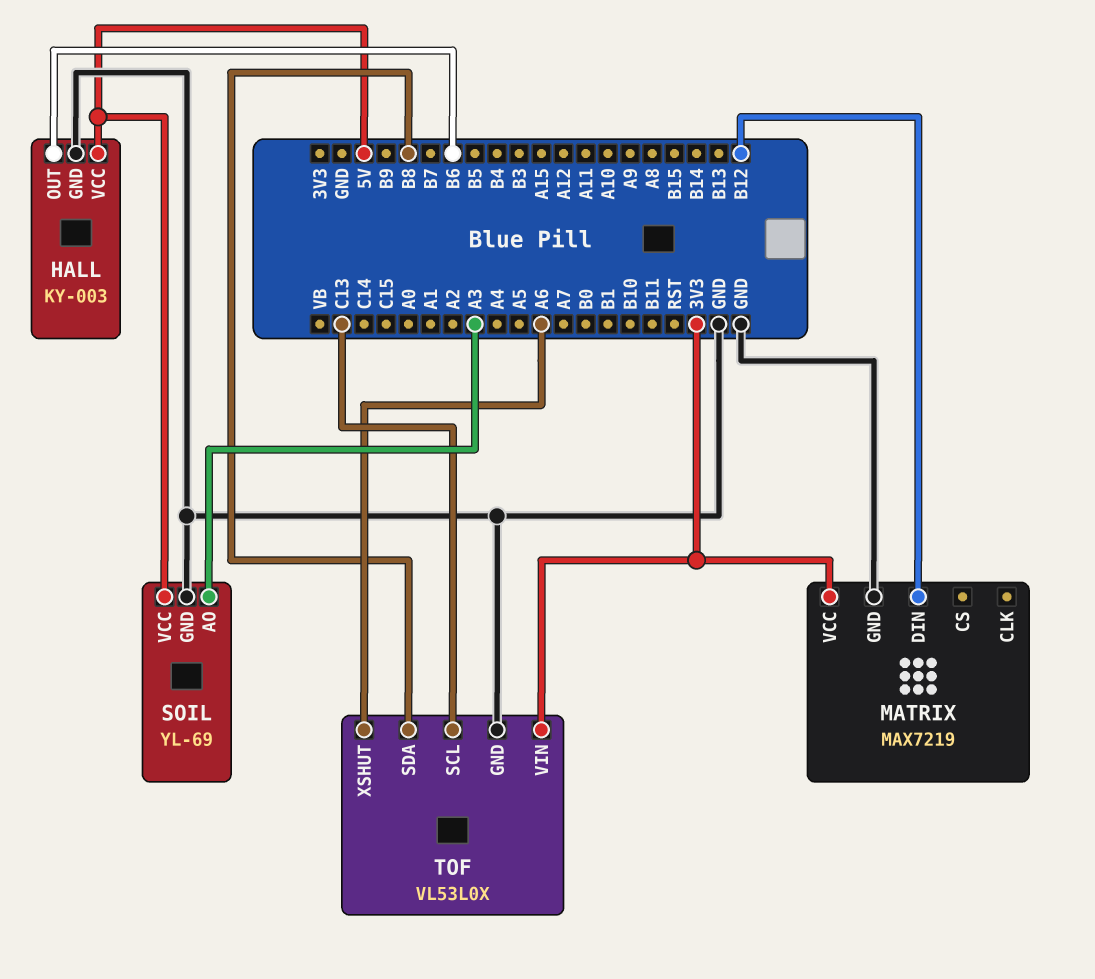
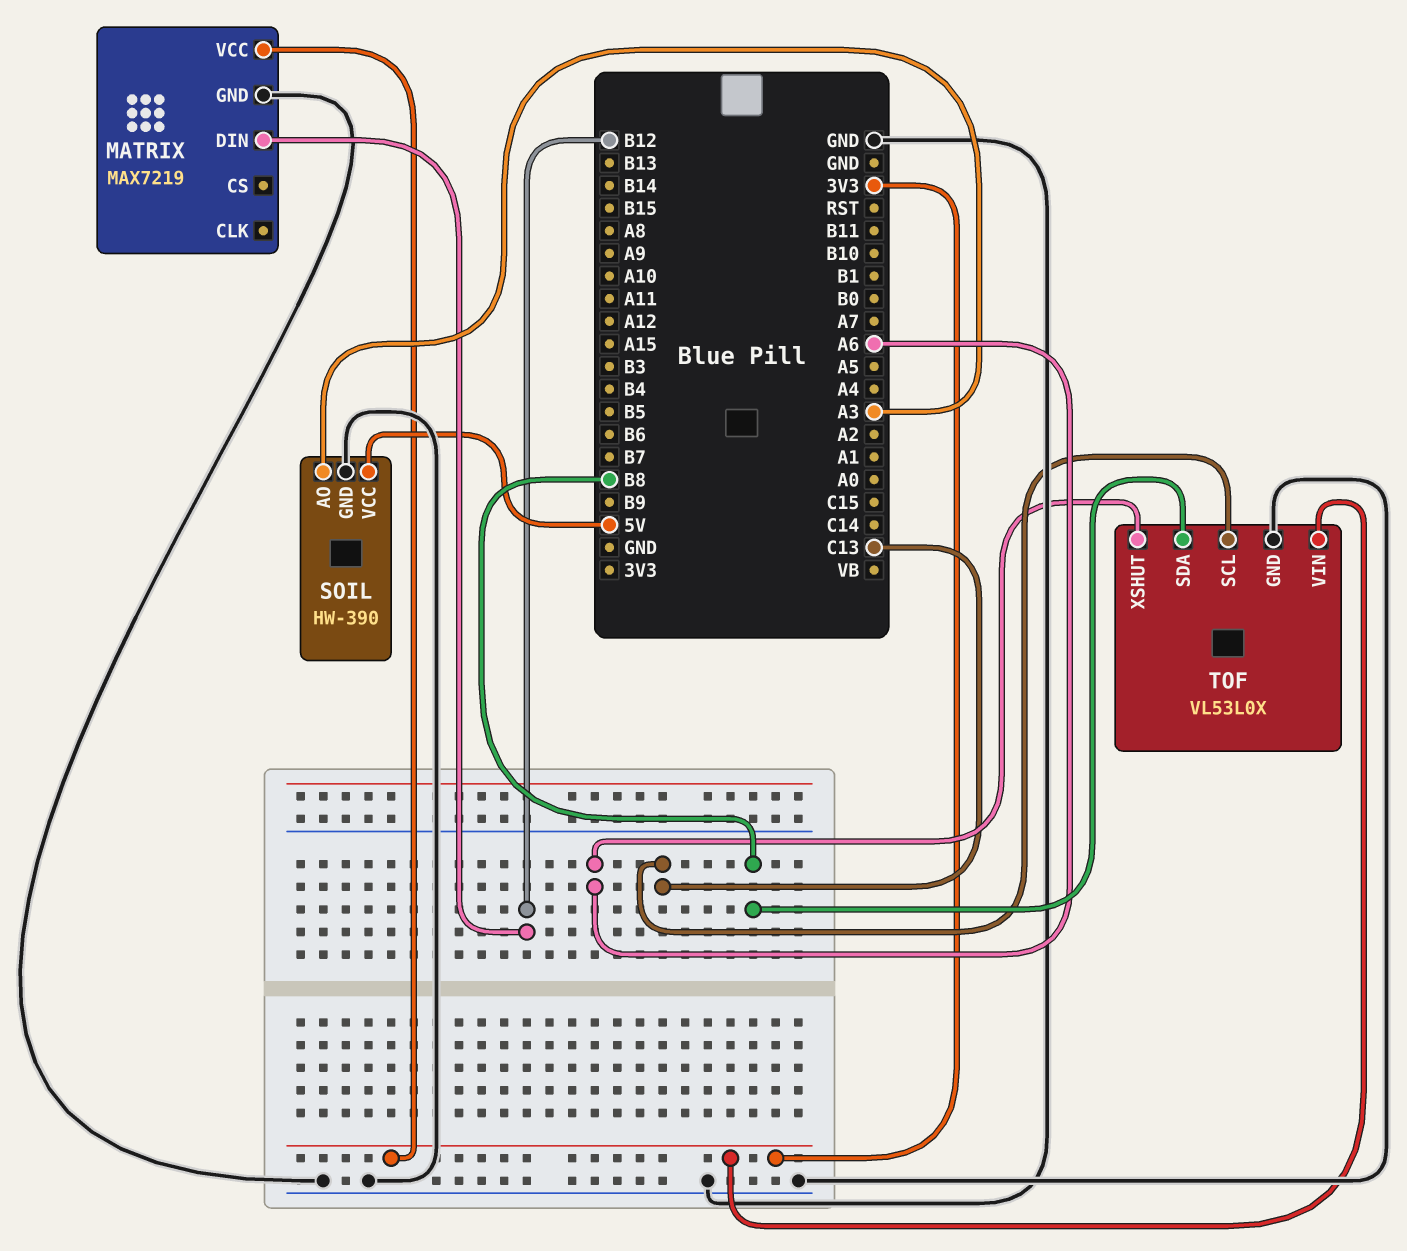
HALL: KY-003 -> none
HALL pin GND: GND -> none
HALL pin OUT: B6 -> none
HALL pin VCC: 5V -> none
SOIL: YL-69 -> HW-390

